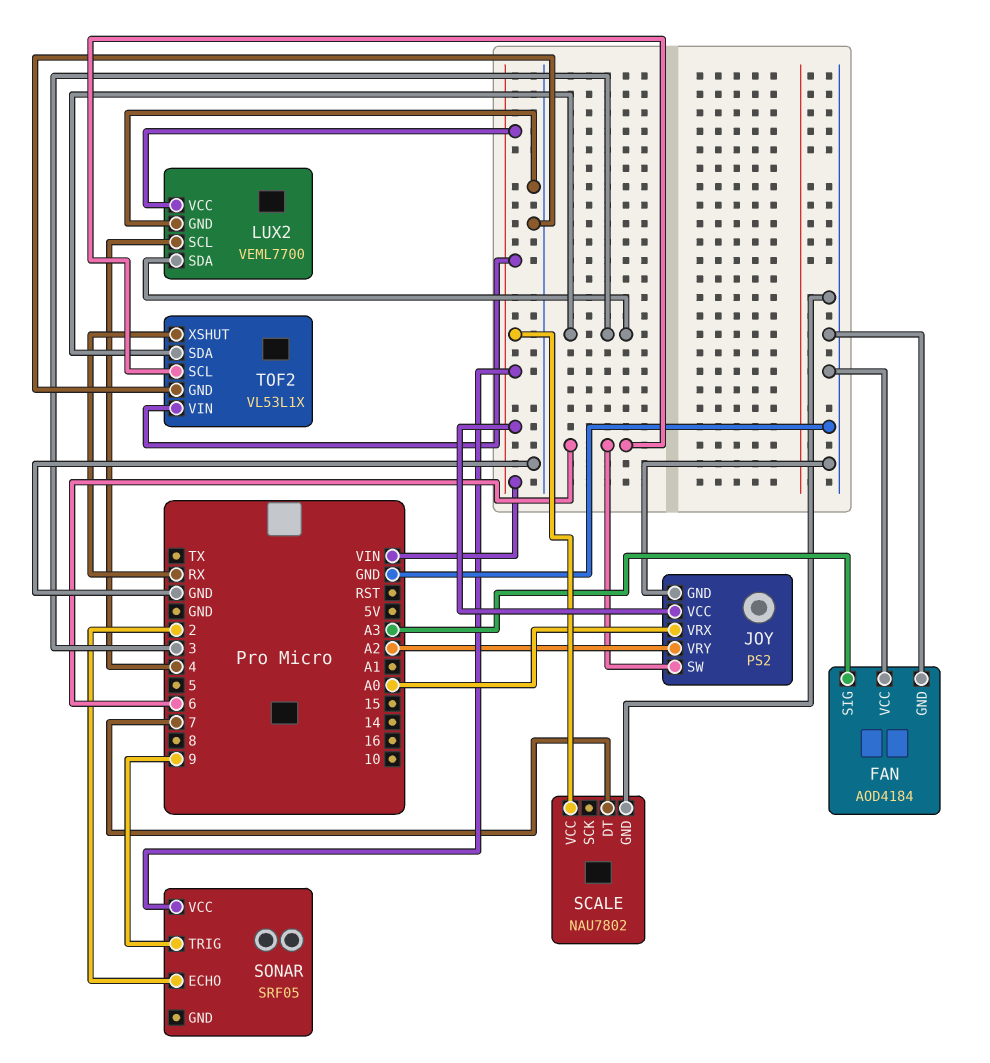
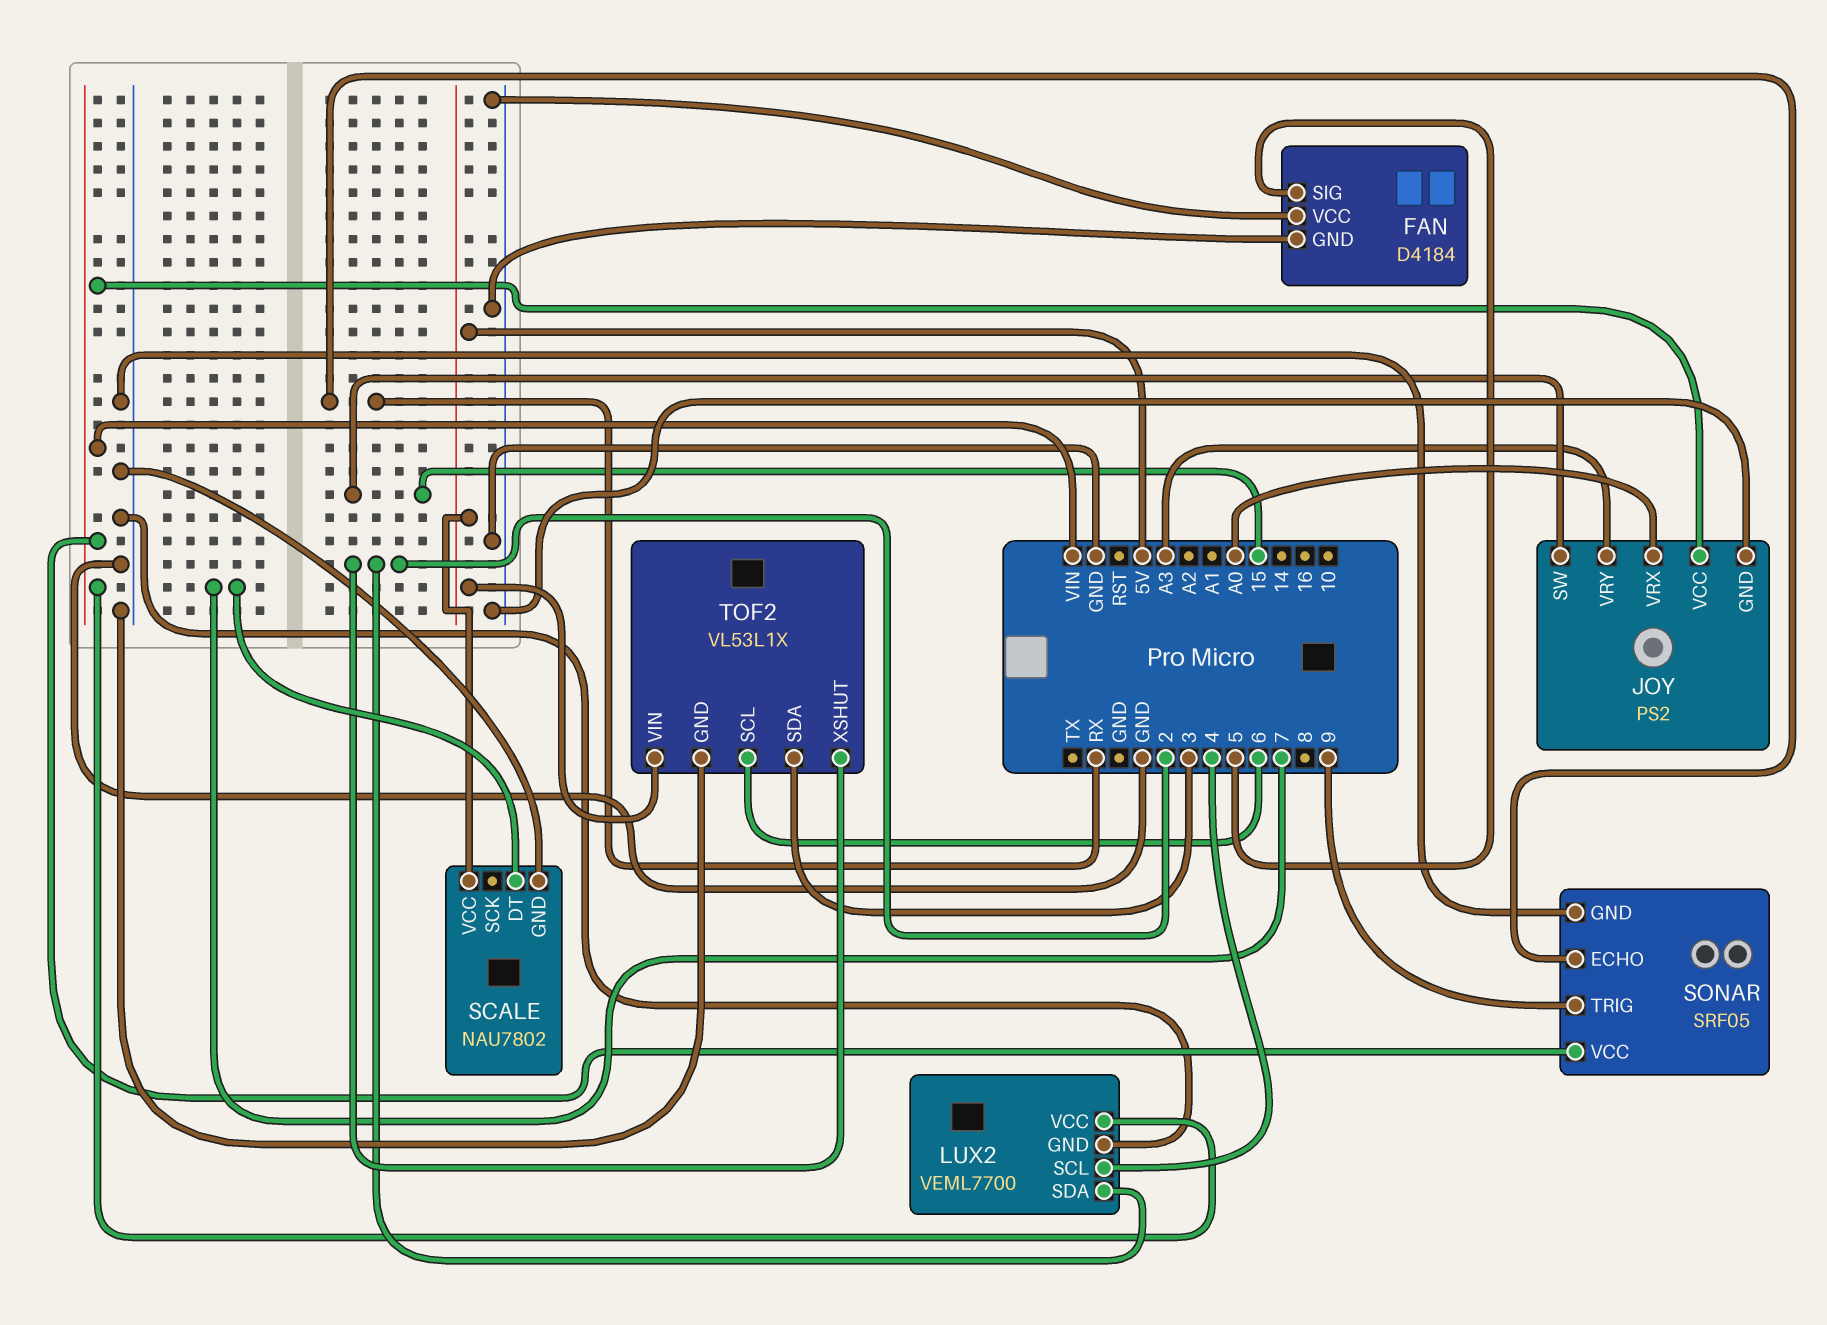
FAN: AOD4184 -> D4184
FAN pin SIG: A3 -> 5
JOY pin SW: 6 -> 15
JOY pin VRY: A2 -> A3
LUX2 pin SDA: 3 -> 2
SCALE pin VCC: VIN -> 5V
SONAR pin ECHO: 2 -> RX
SONAR pin GND: none -> GND
TOF2 pin VIN: VIN -> 5V
TOF2 pin XSHUT: RX -> 2

